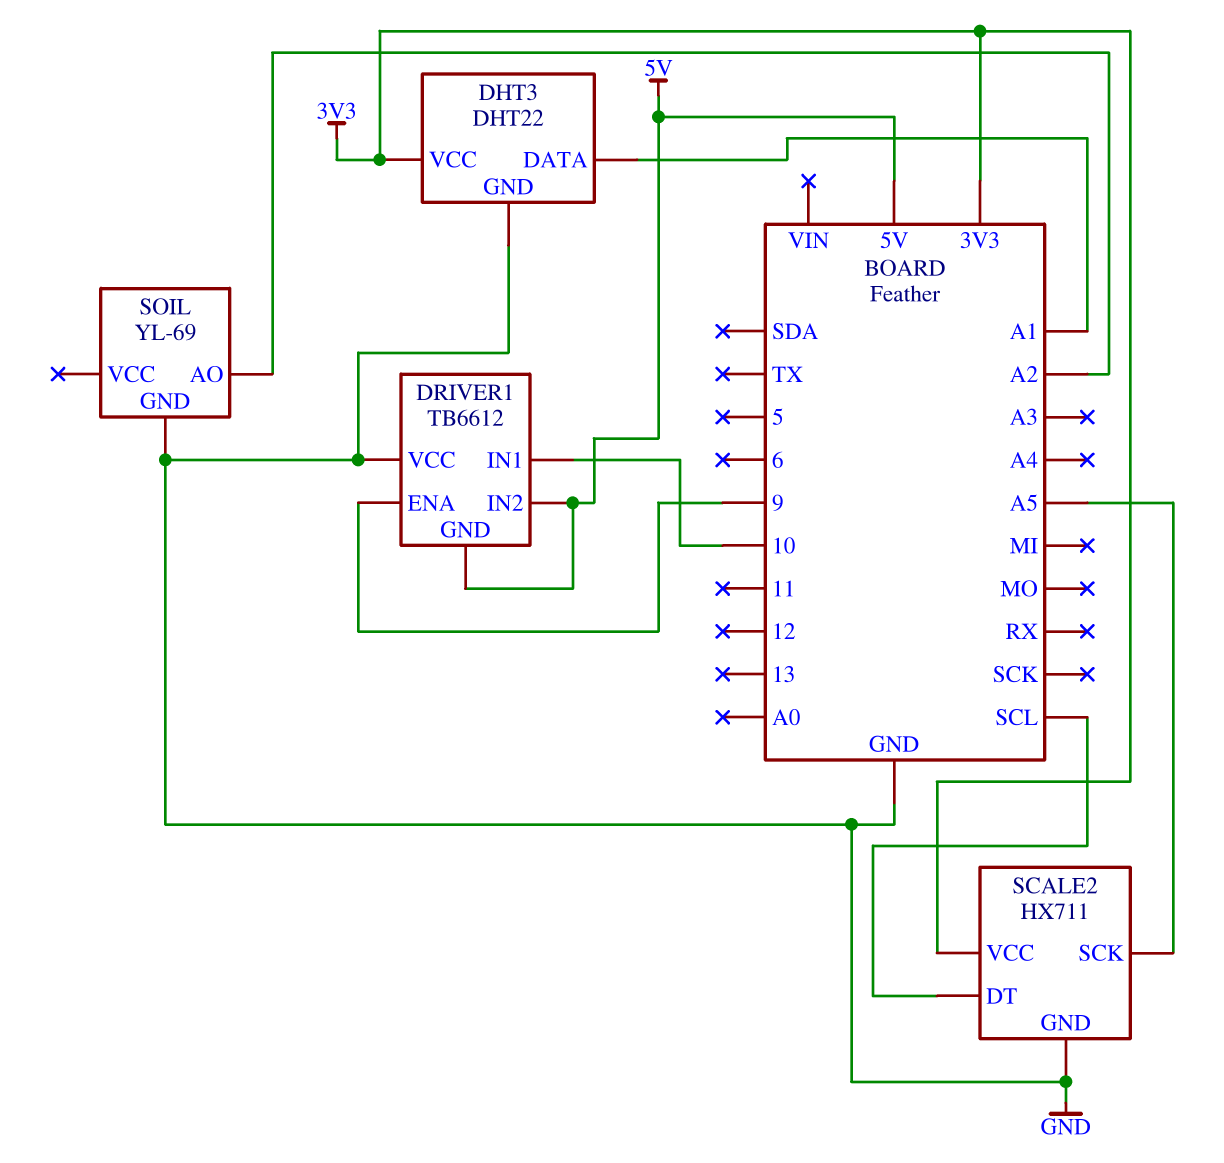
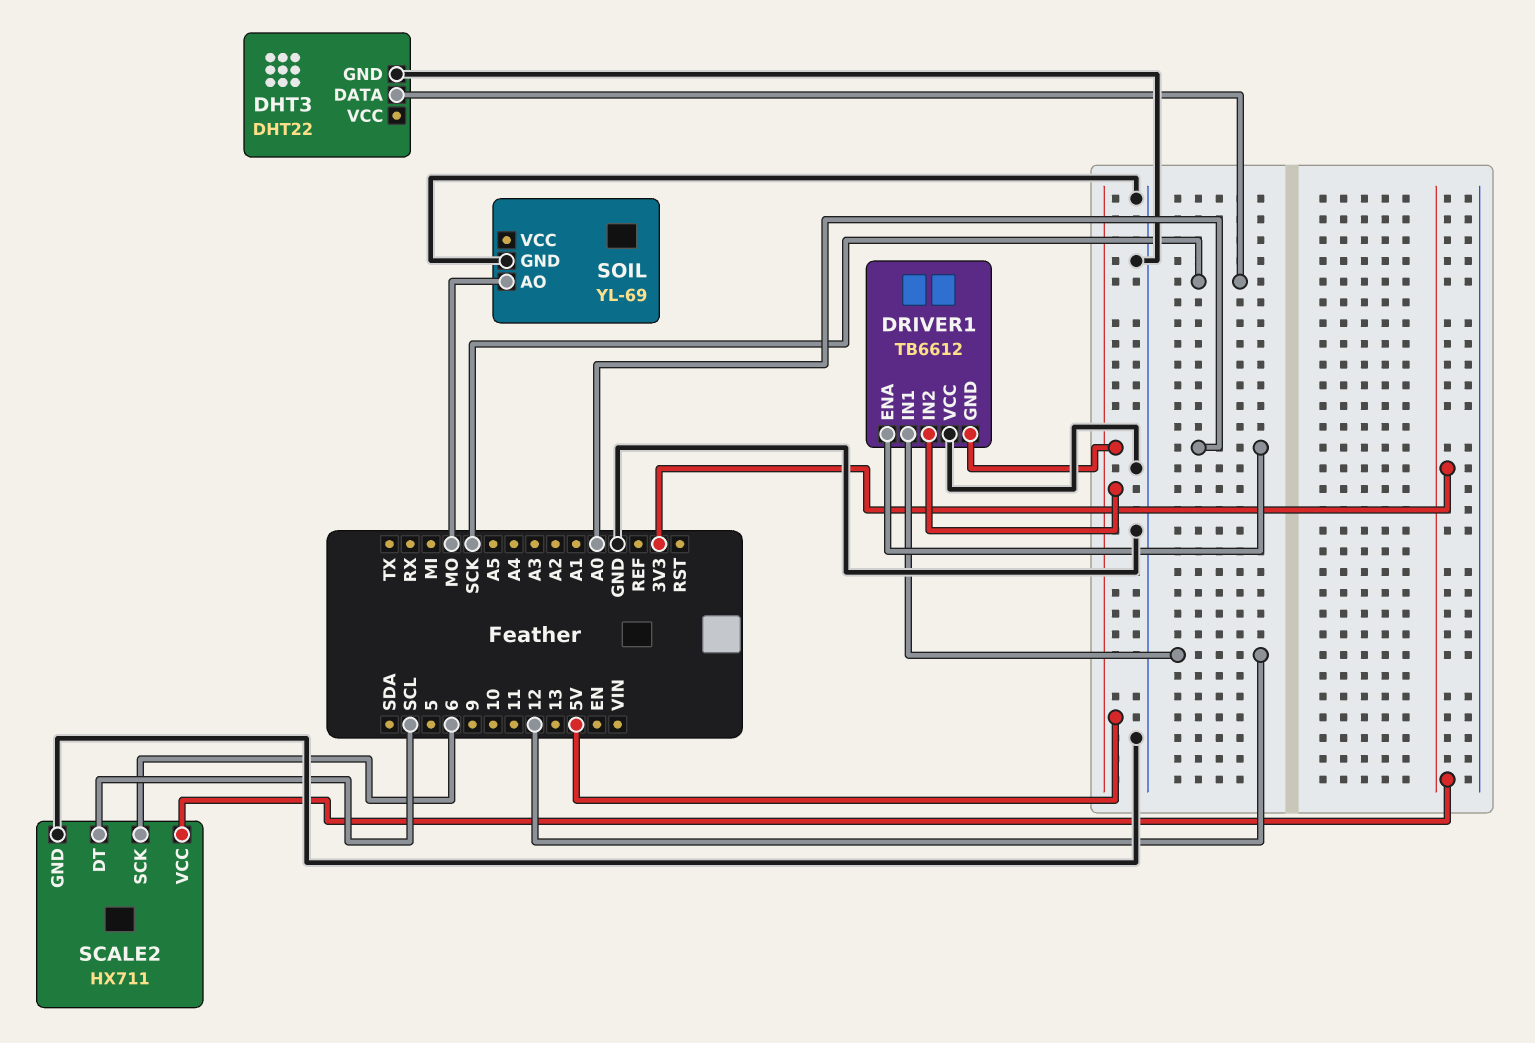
DHT3 pin DATA: A1 -> SCK
DHT3 pin VCC: 3V3 -> none
DRIVER1 pin ENA: 9 -> A0
DRIVER1 pin IN1: 10 -> 12
SCALE2 pin SCK: A5 -> 6
SOIL pin AO: A2 -> MO

